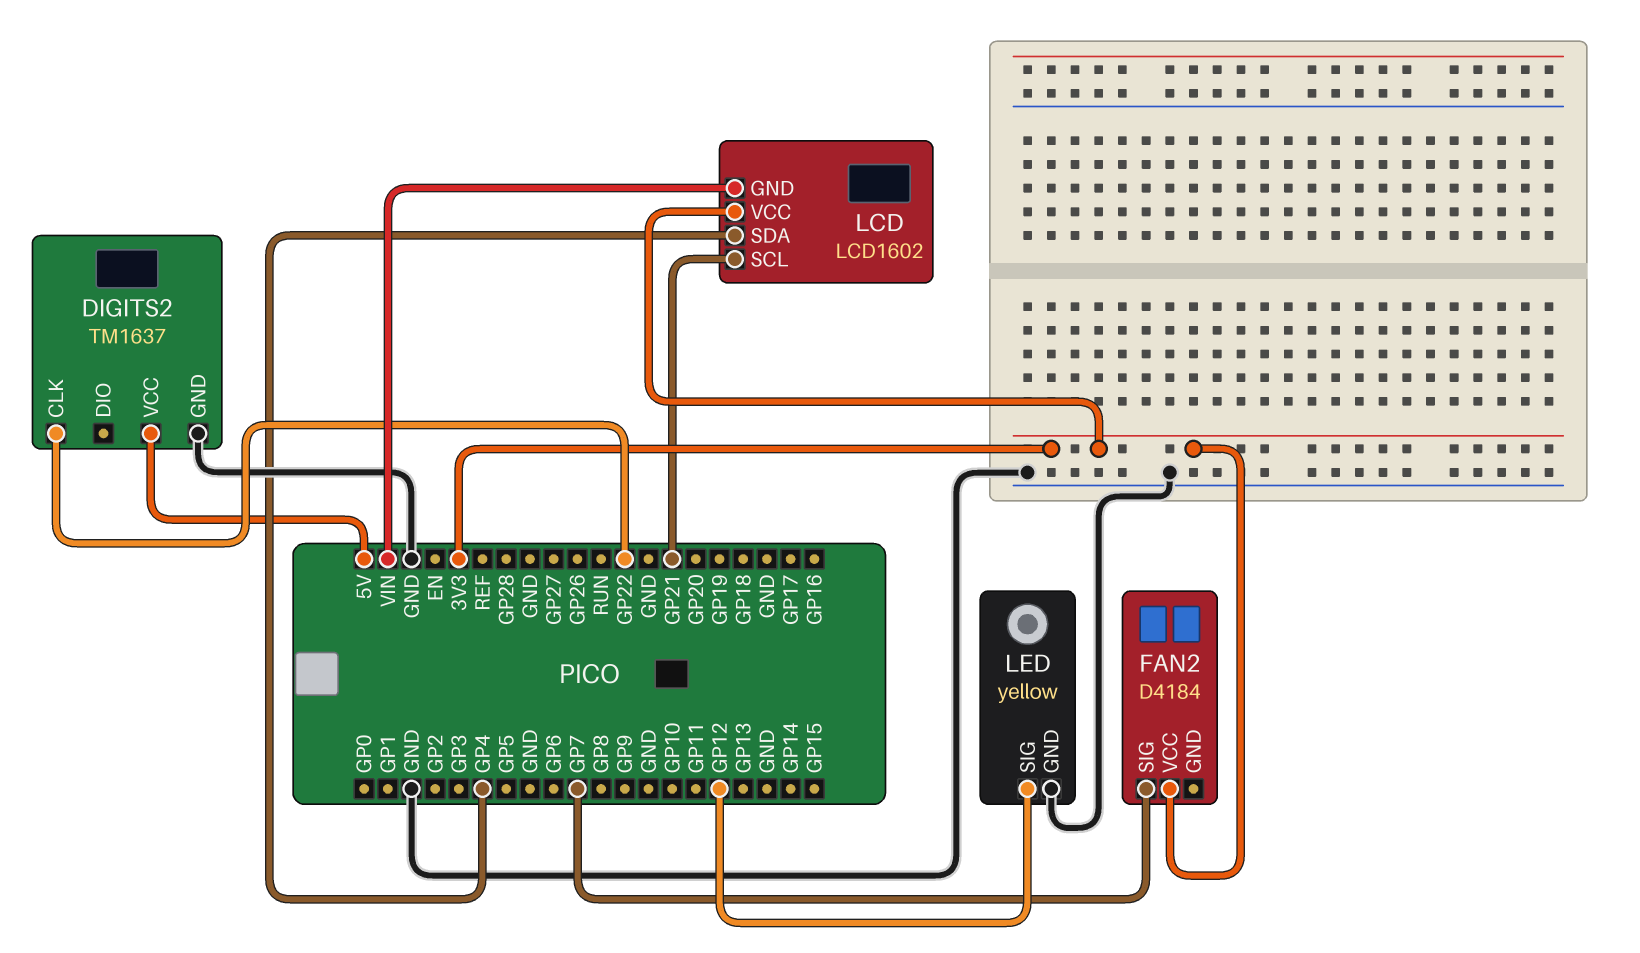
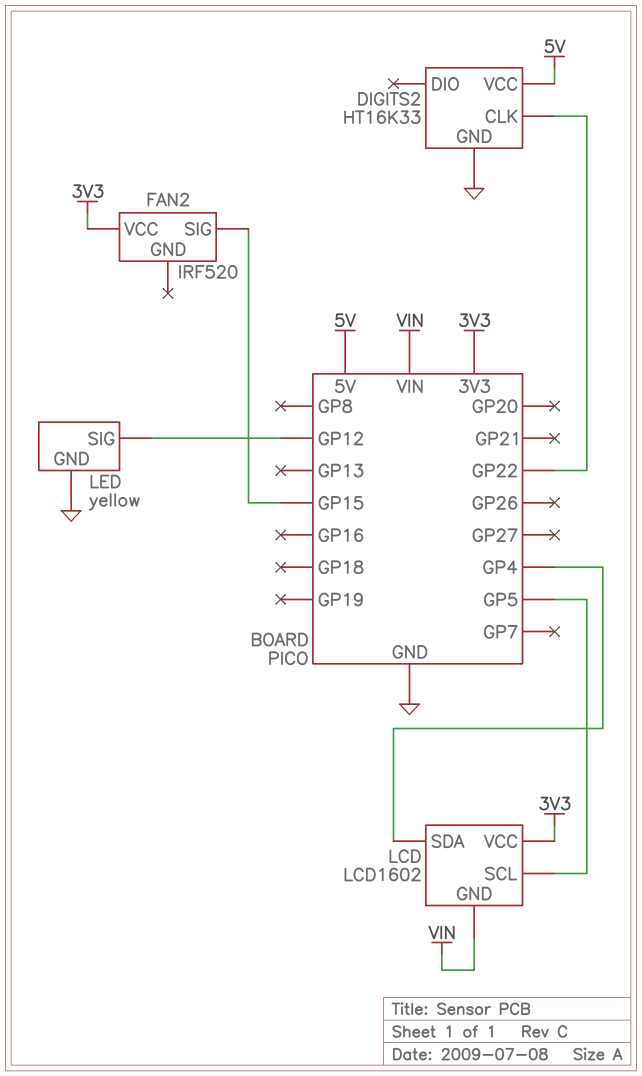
DIGITS2: TM1637 -> HT16K33
FAN2: D4184 -> IRF520
FAN2 pin SIG: GP7 -> GP15
LCD pin SCL: GP21 -> GP5

